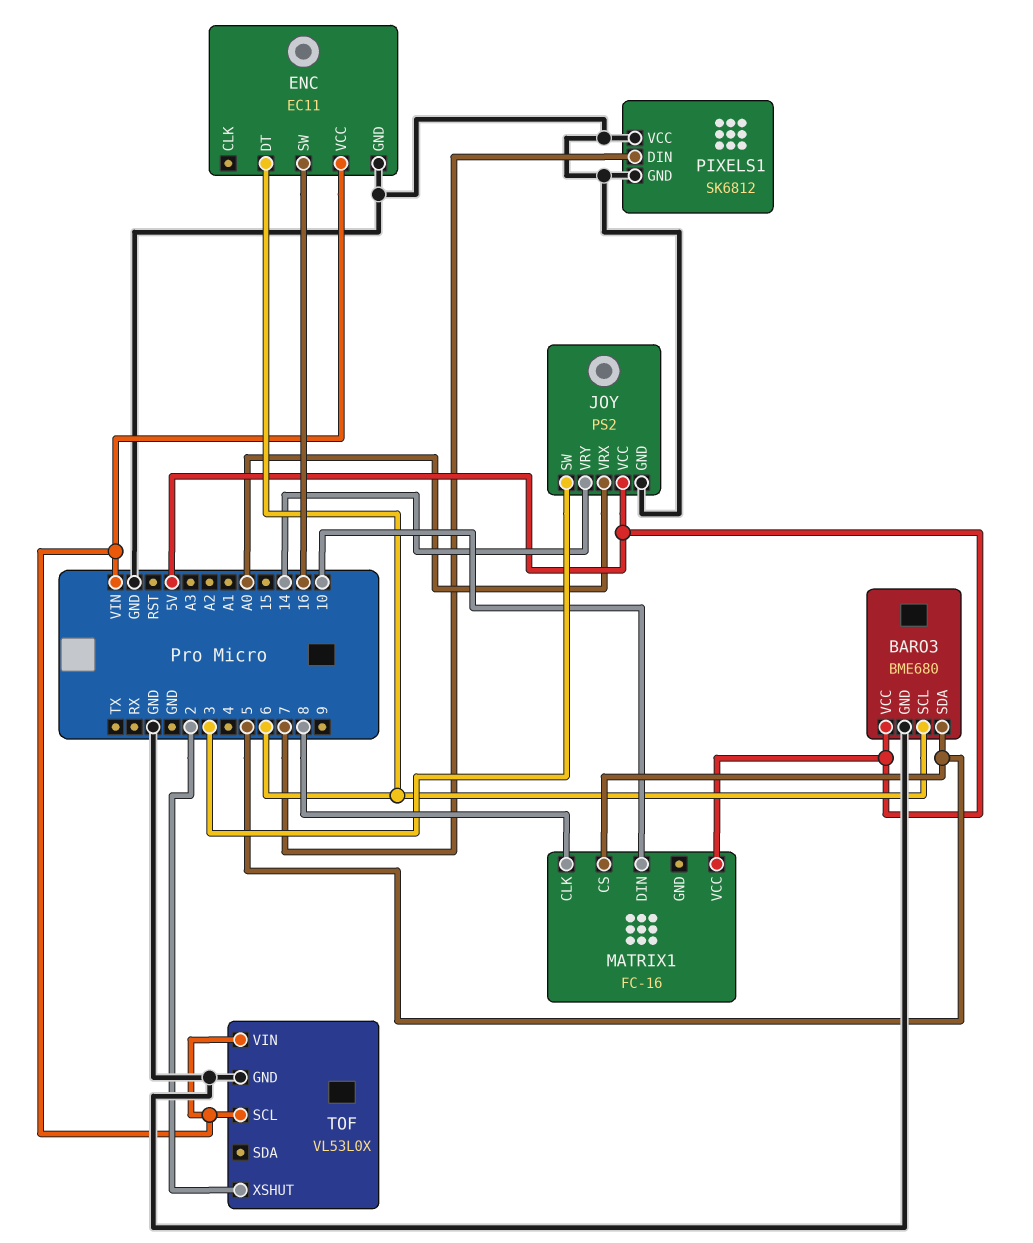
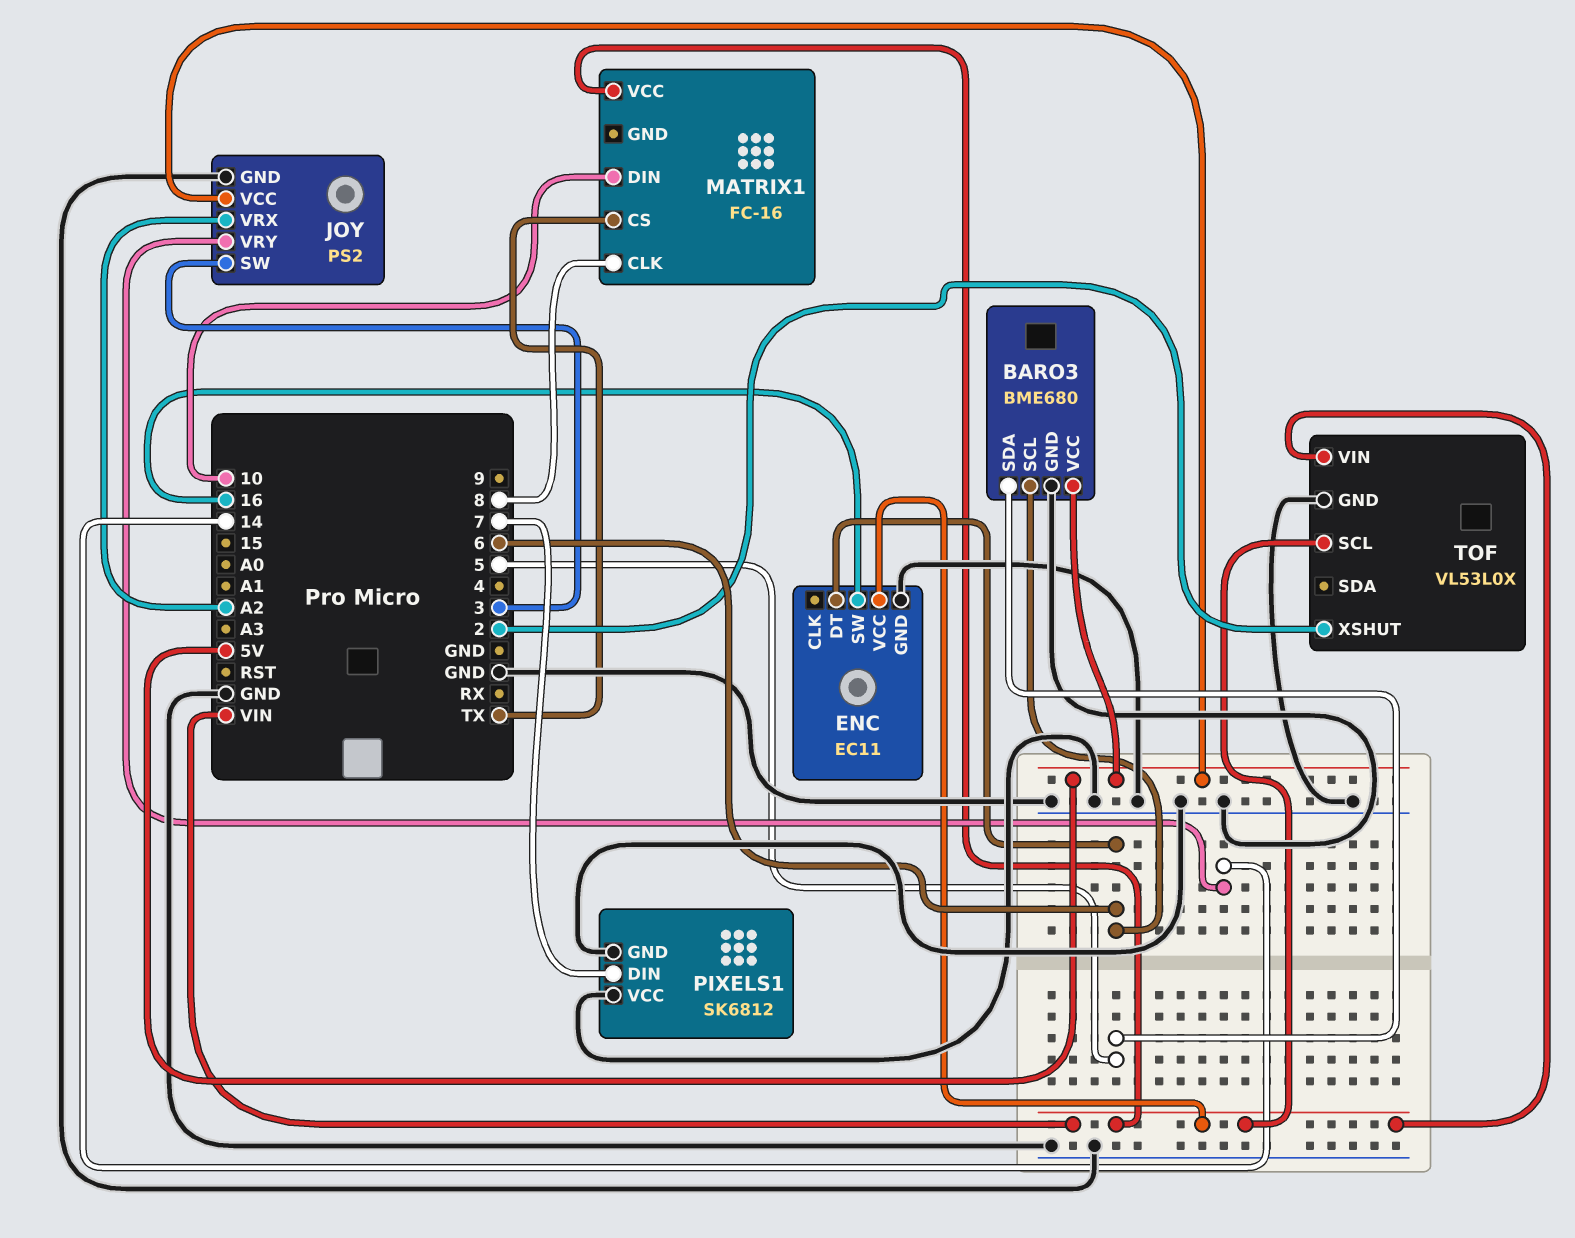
JOY pin VRX: A0 -> A2
MATRIX1 pin CS: 5 -> TX
MATRIX1 pin VCC: 5V -> VIN

